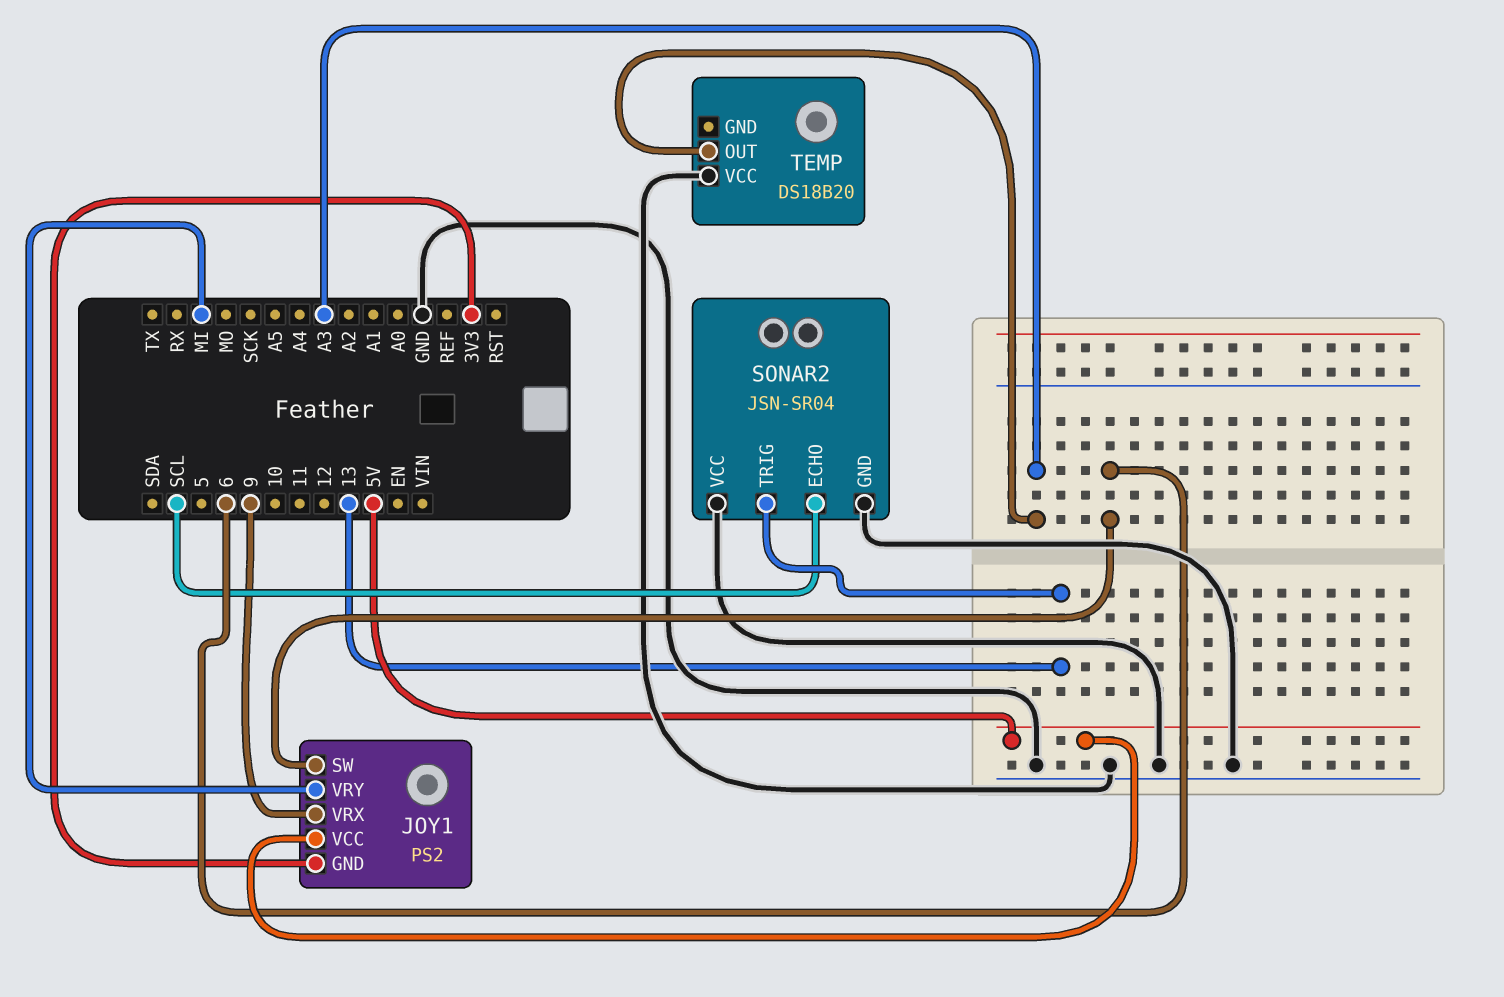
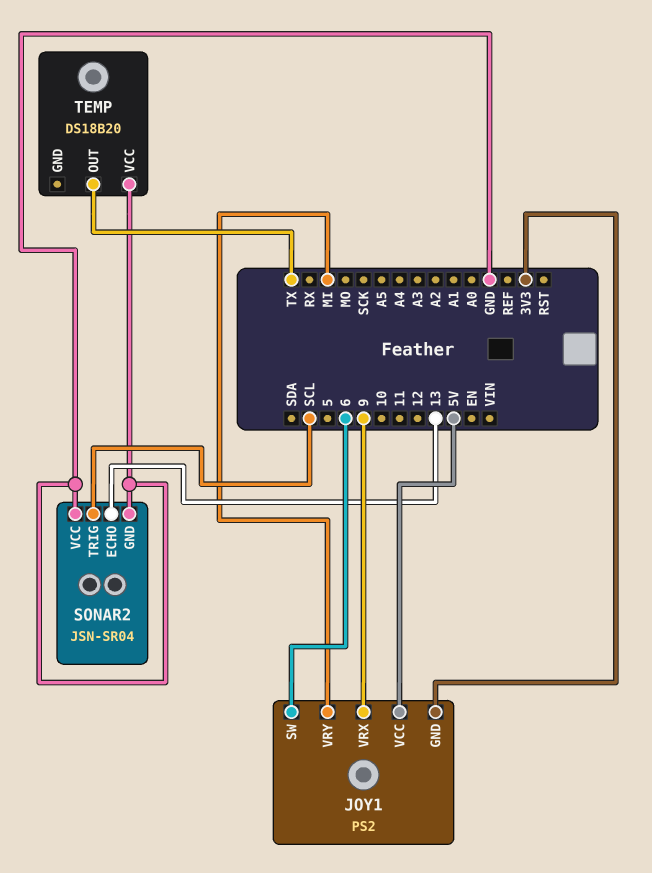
SONAR2 pin ECHO: SCL -> 13
SONAR2 pin TRIG: 13 -> SCL
TEMP pin OUT: A3 -> TX

